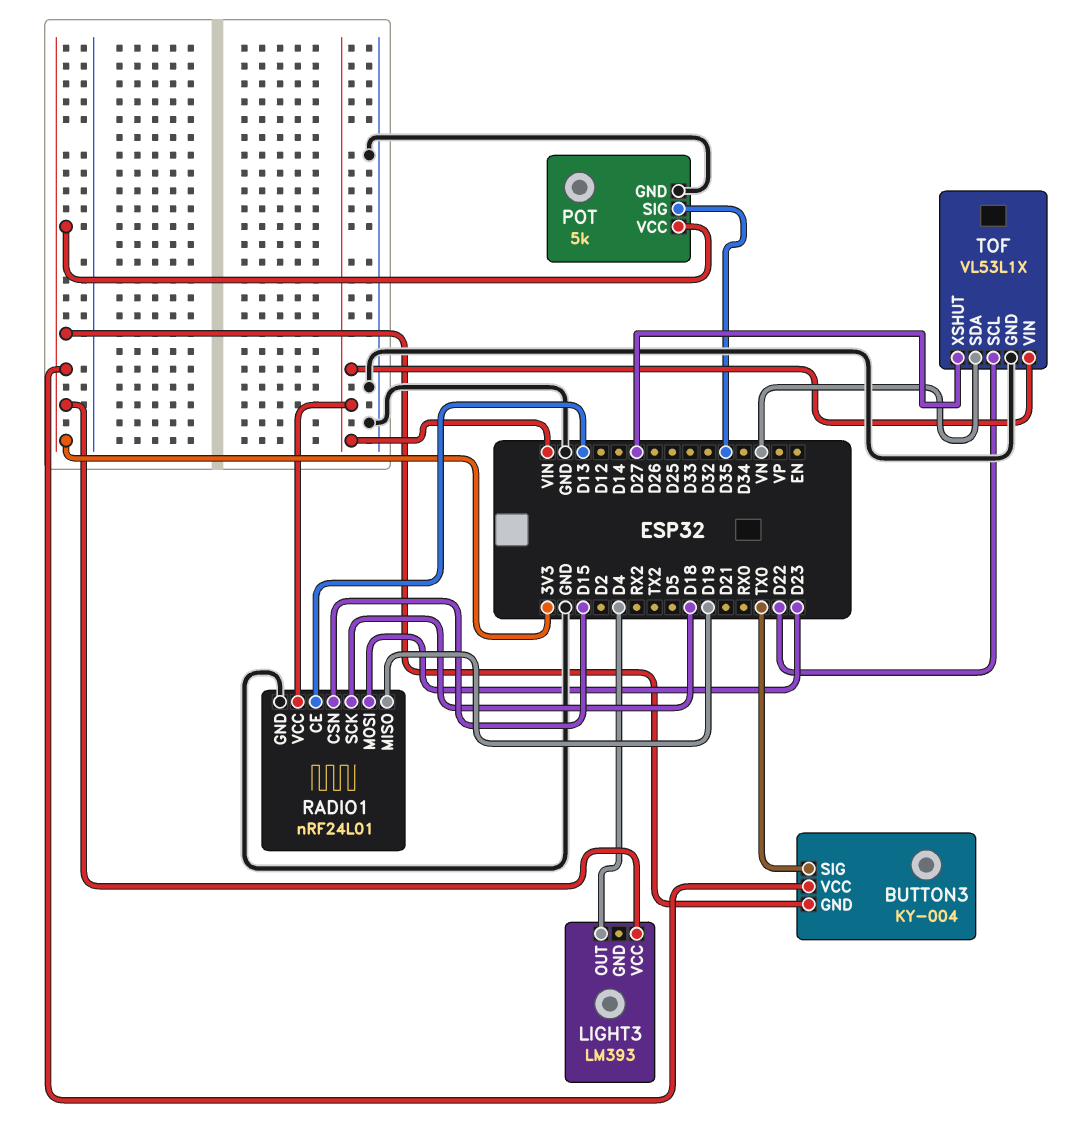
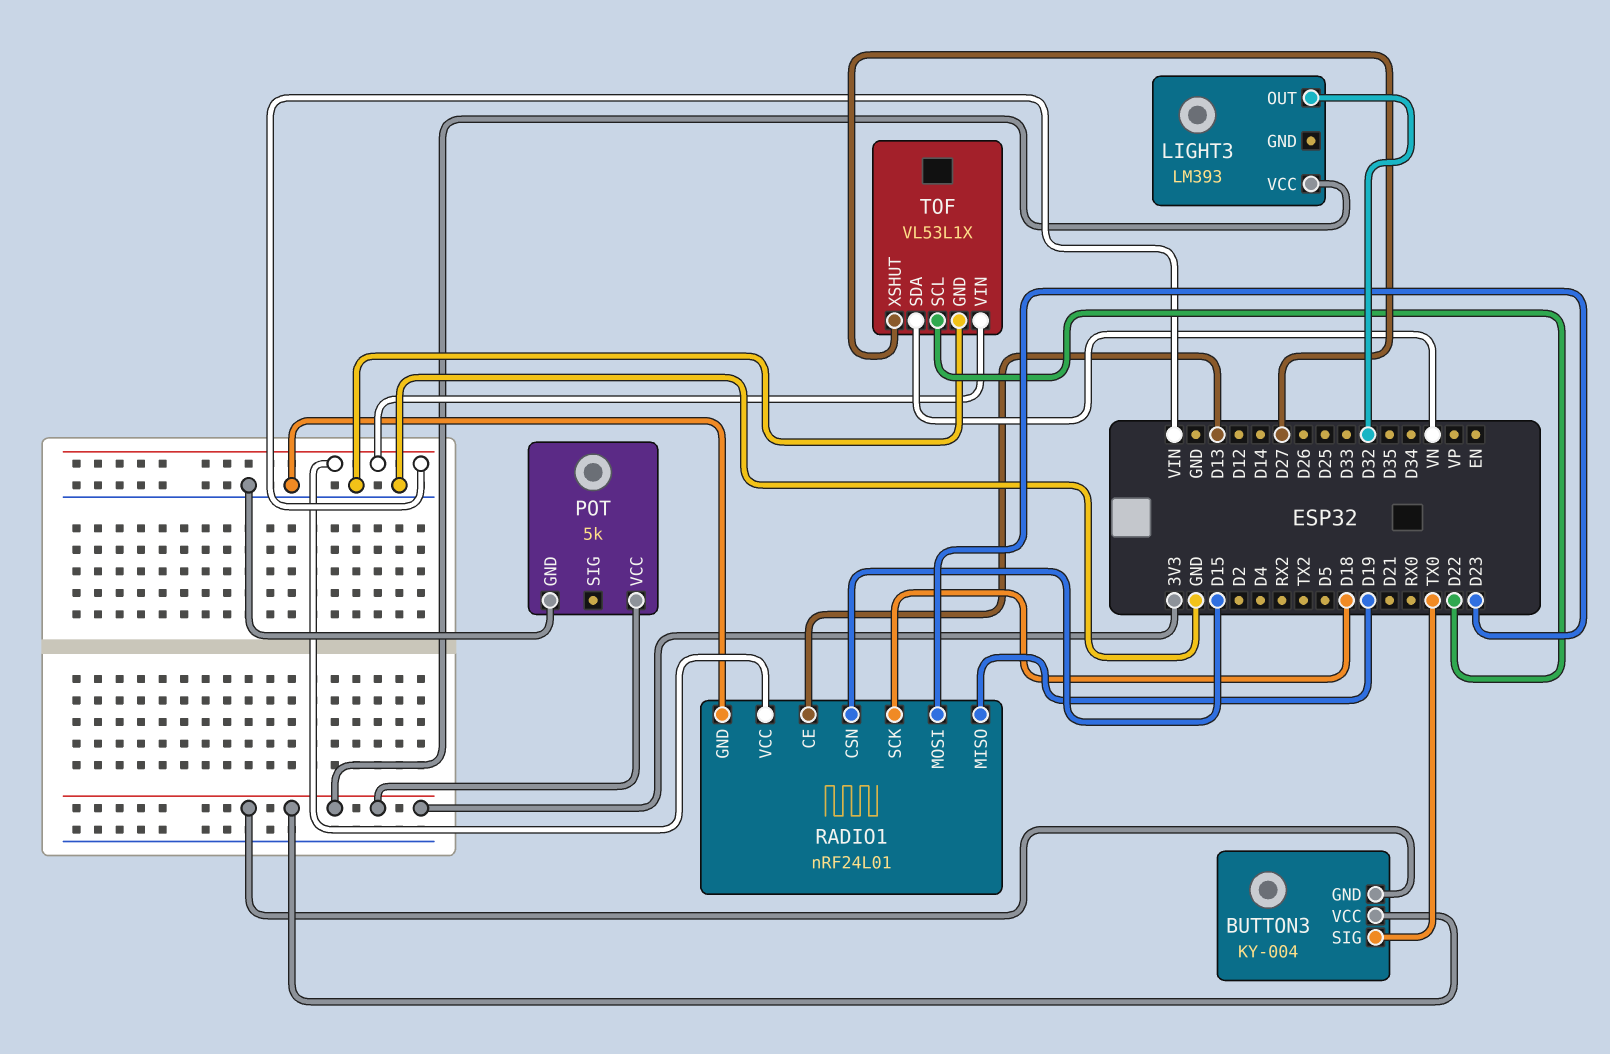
LIGHT3 pin OUT: D4 -> D32
POT pin SIG: D35 -> none

